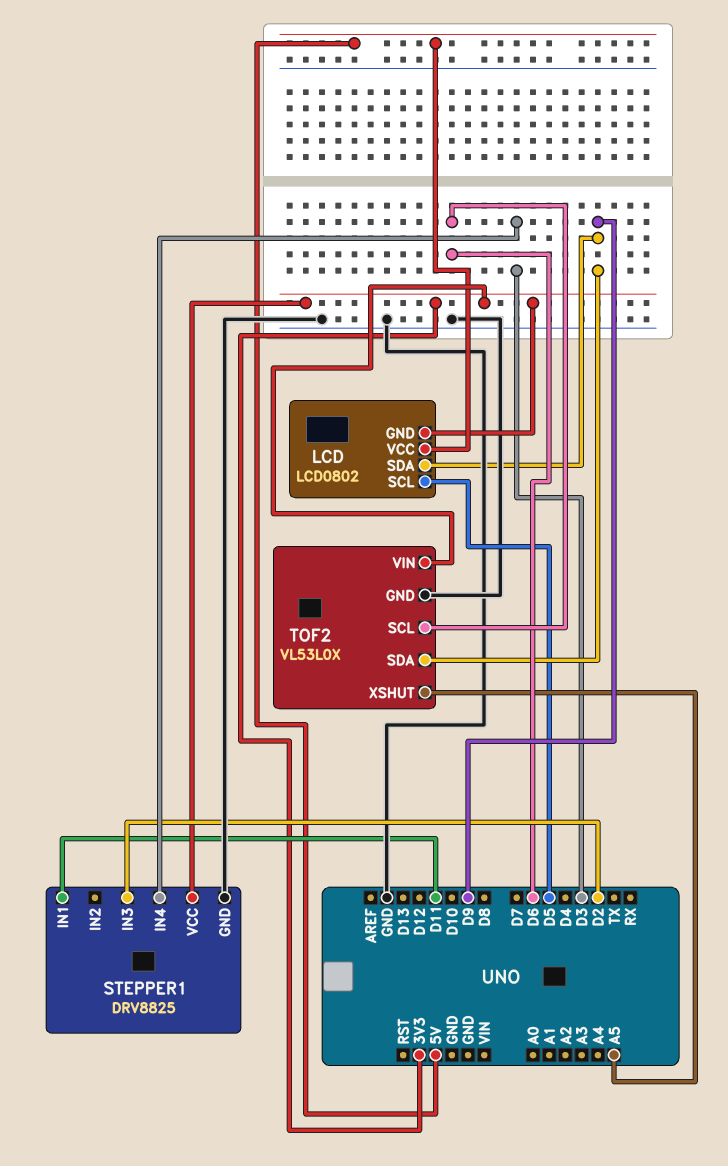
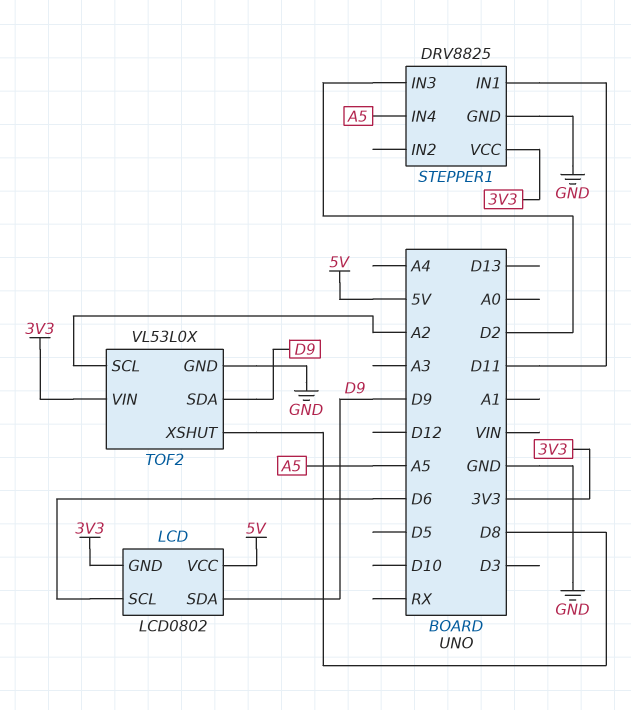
LCD pin SCL: D5 -> D6
STEPPER1 pin IN4: D3 -> A5
TOF2 pin SCL: D6 -> A2
TOF2 pin XSHUT: A5 -> D8

